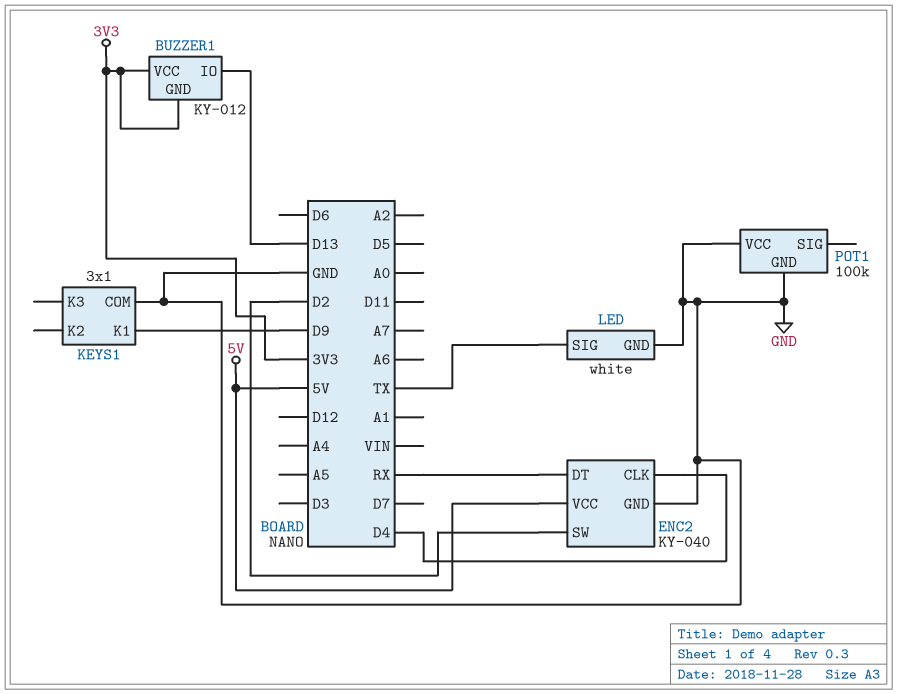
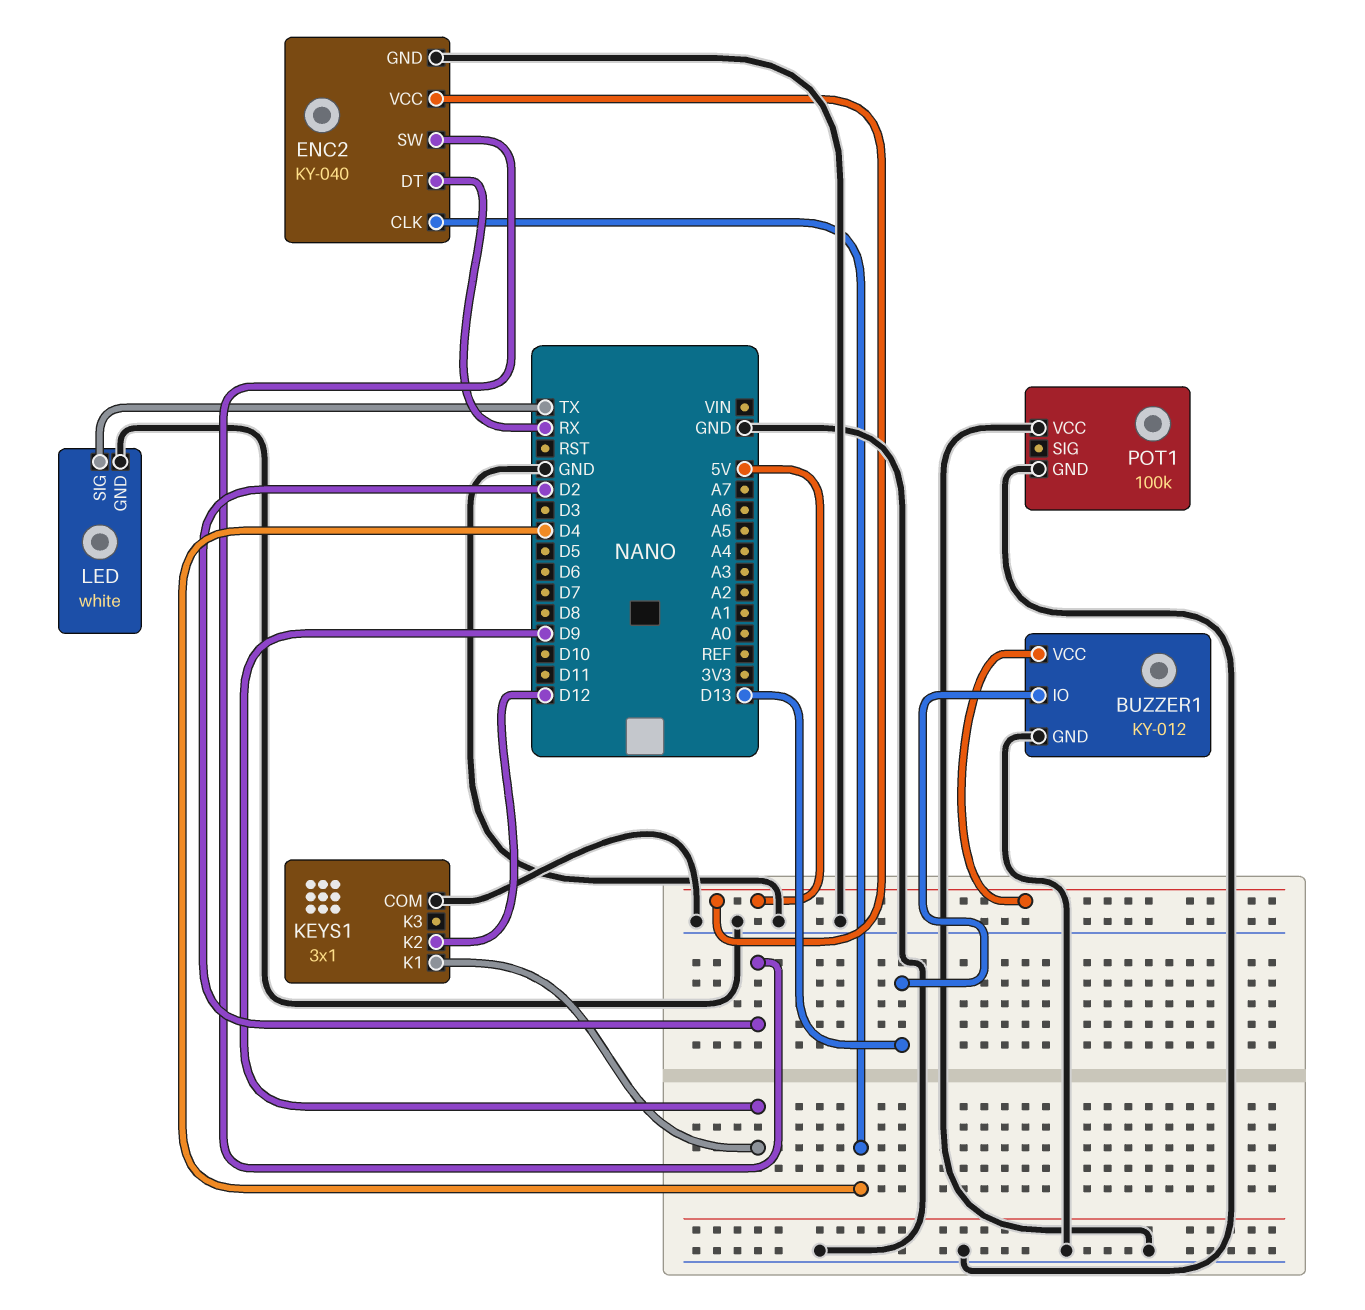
BUZZER1 pin GND: 3V3 -> GND
BUZZER1 pin VCC: 3V3 -> 5V
KEYS1 pin K2: none -> D12

